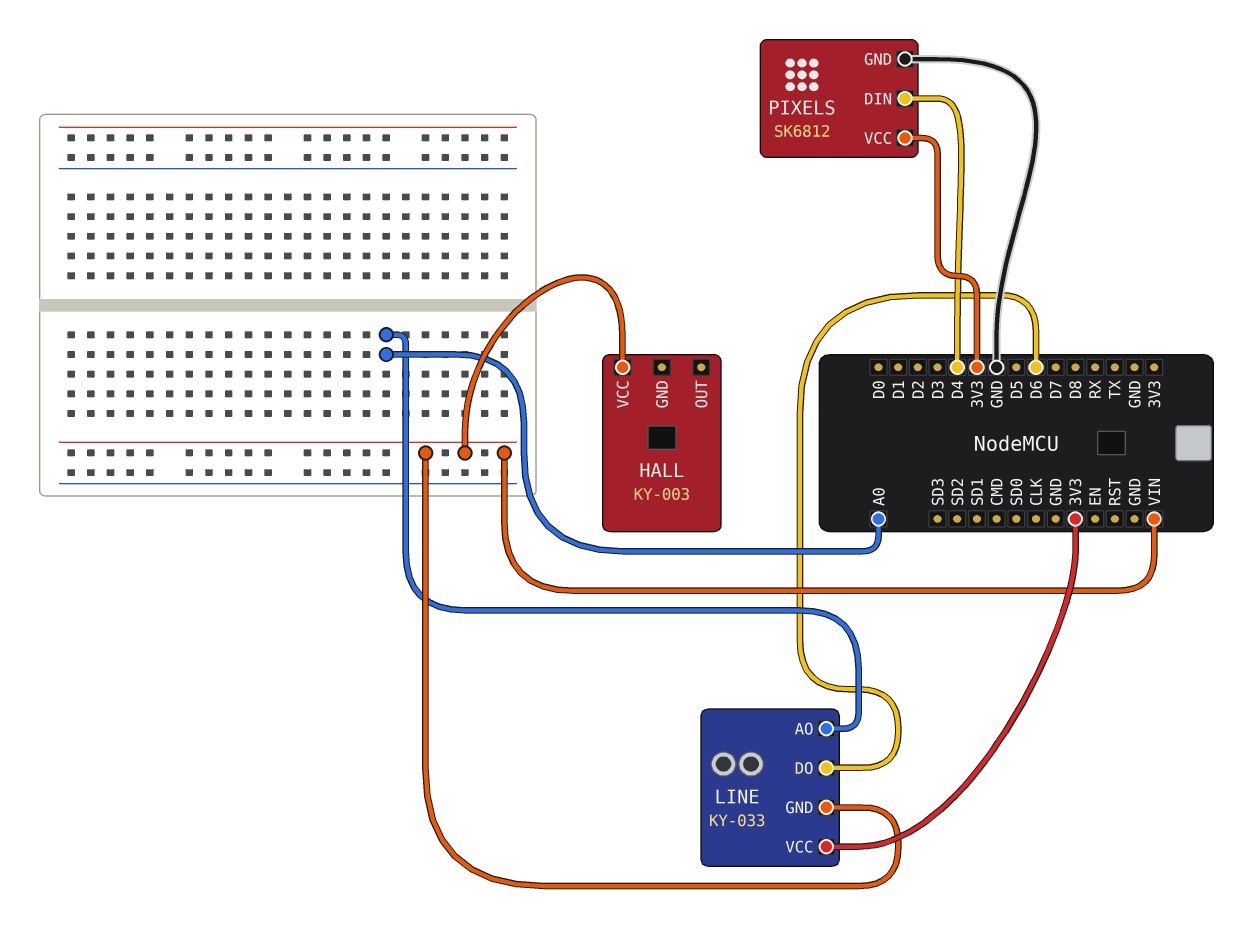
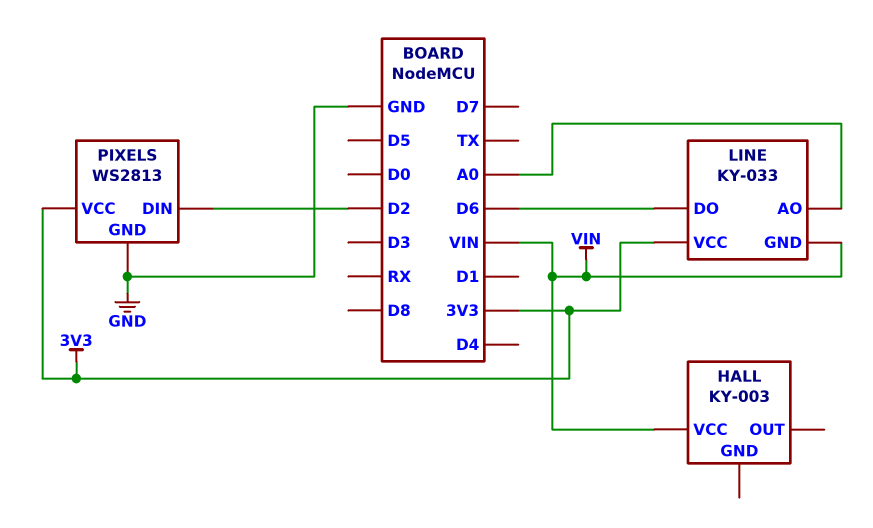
PIXELS: SK6812 -> WS2813
PIXELS pin DIN: D4 -> D2

